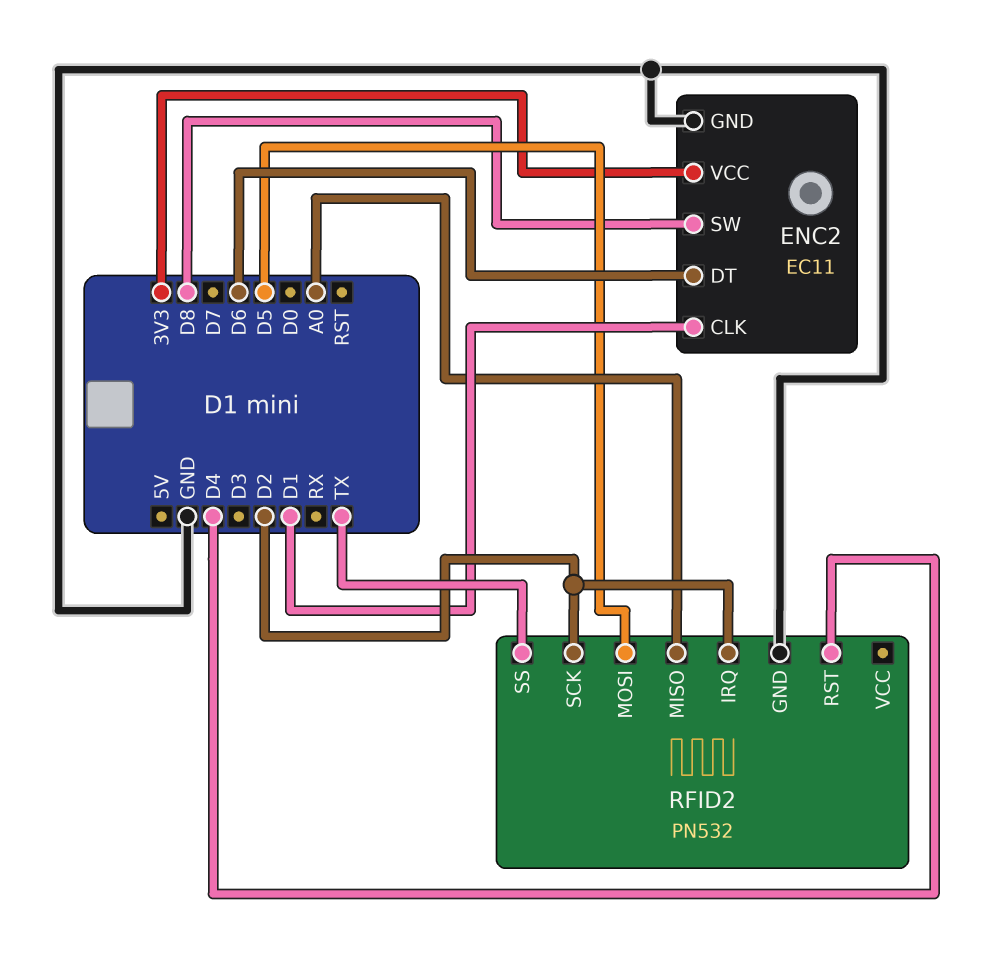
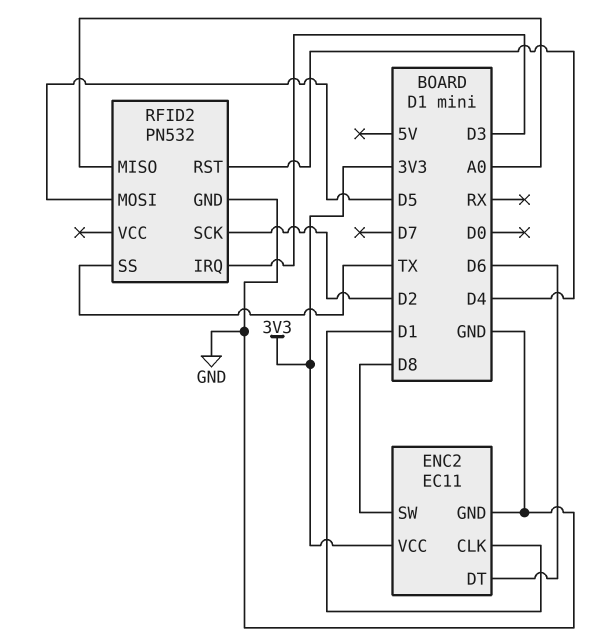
RFID2 pin IRQ: D2 -> D3

